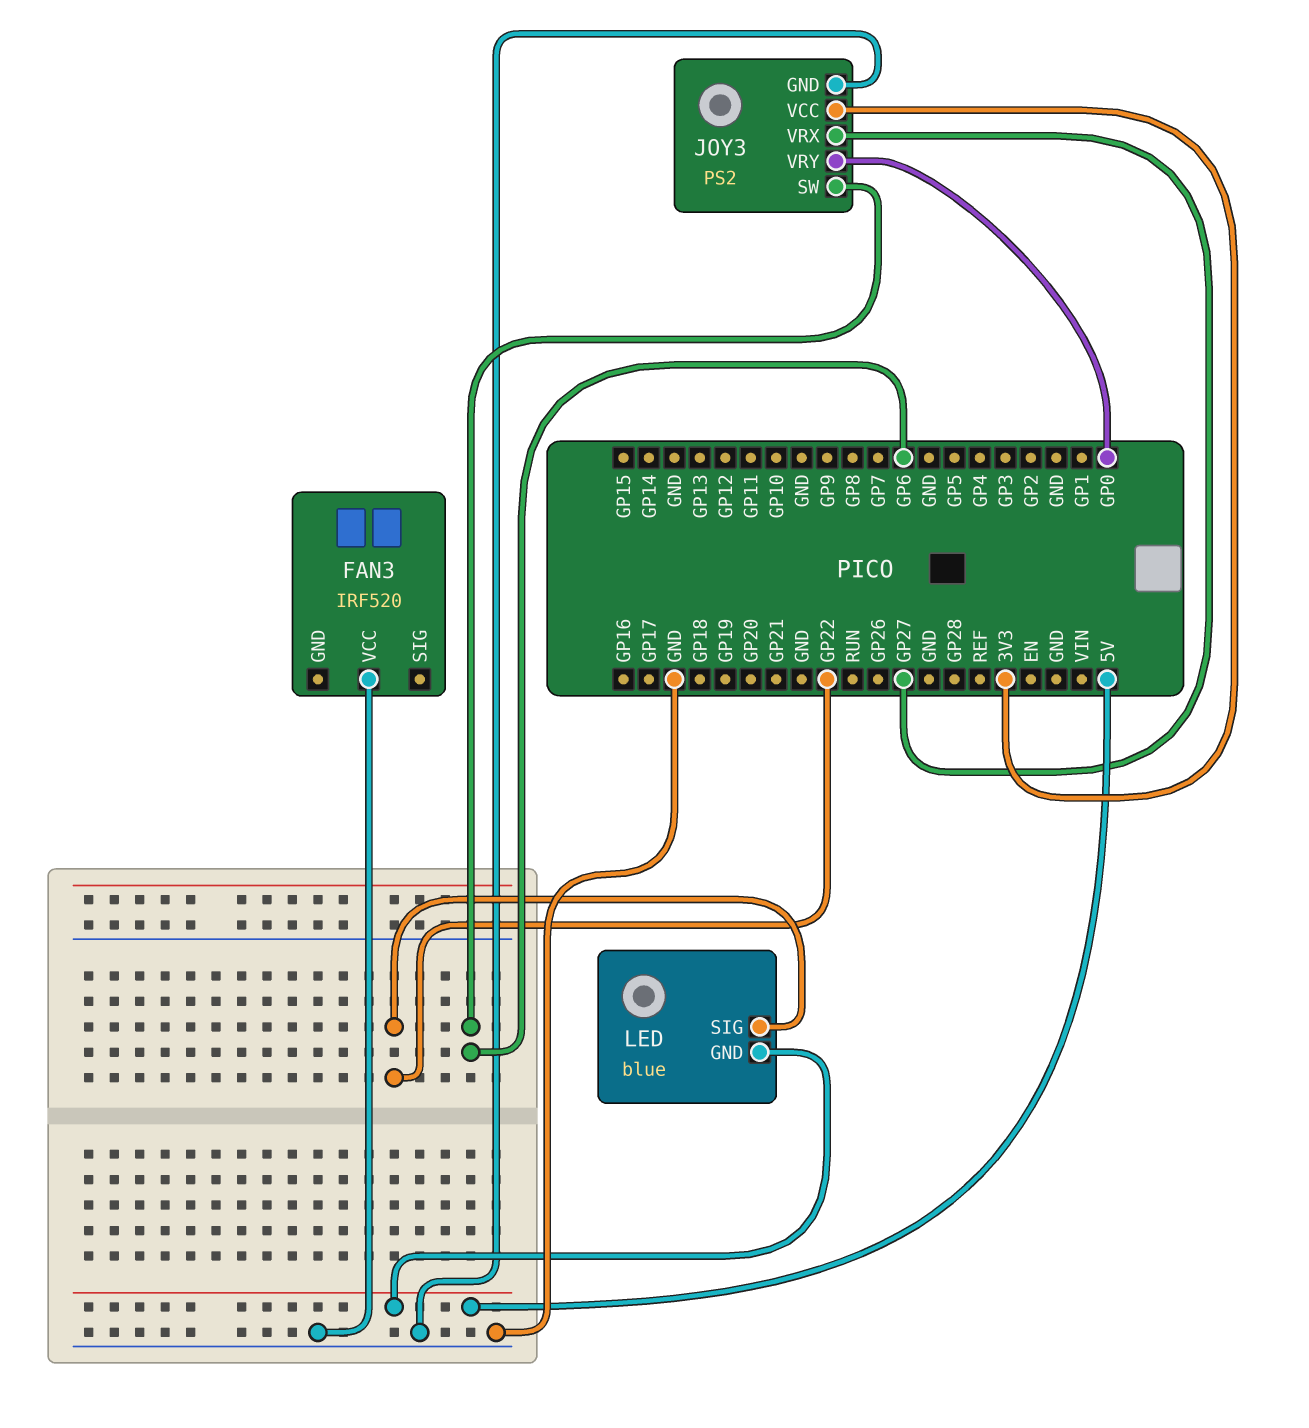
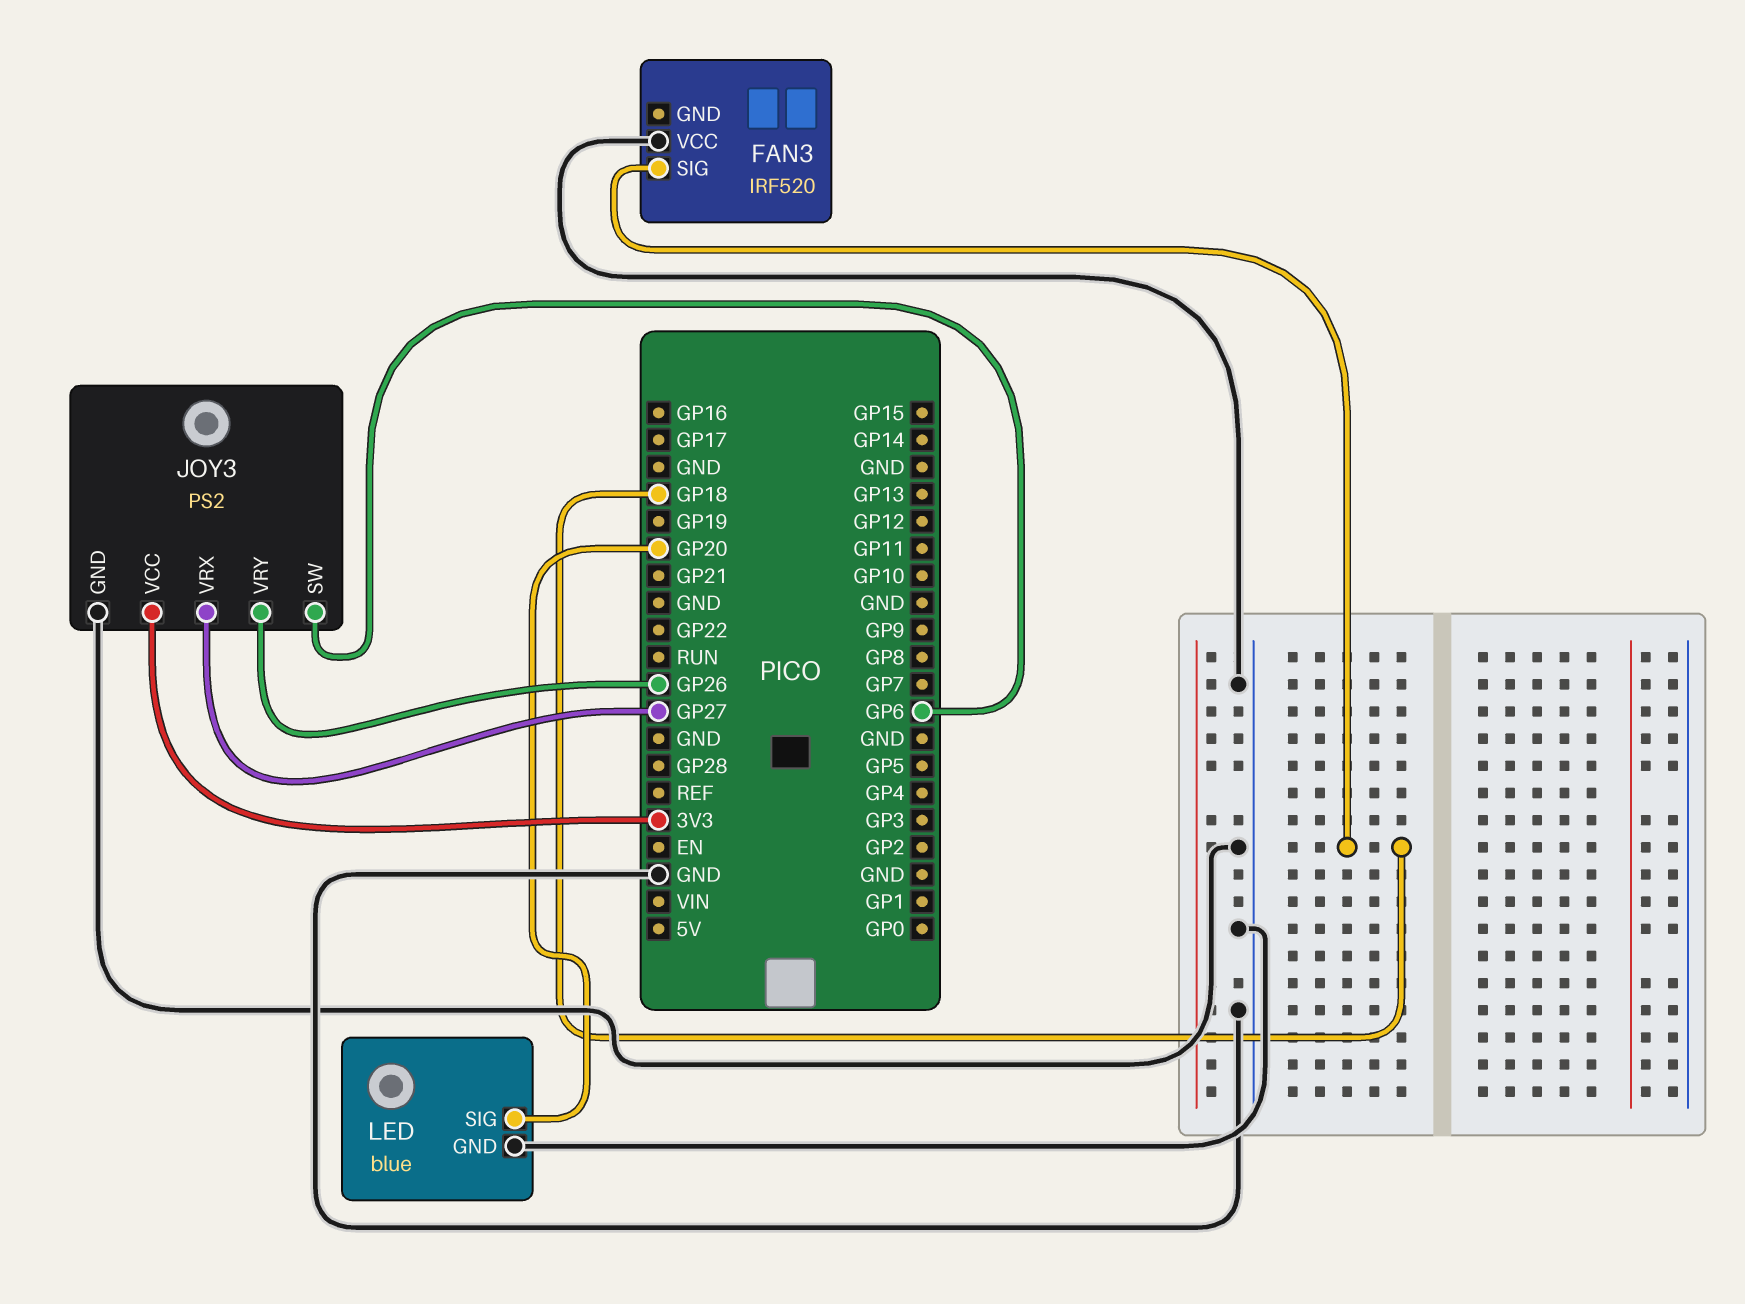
FAN3 pin SIG: none -> GP18
JOY3 pin VRY: GP0 -> GP26
LED pin GND: 5V -> GND
LED pin SIG: GP22 -> GP20

